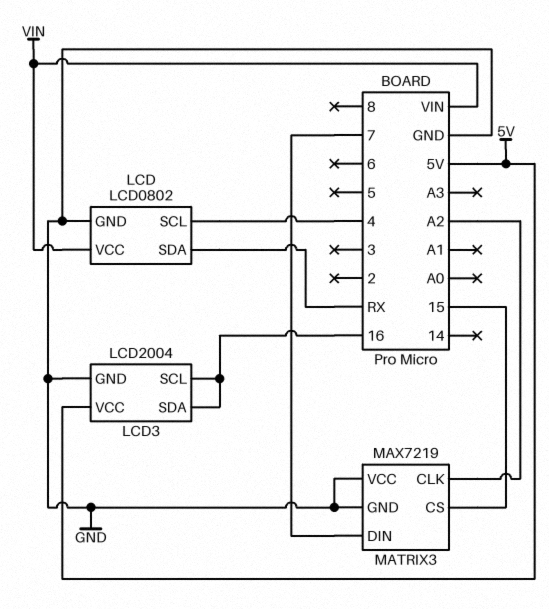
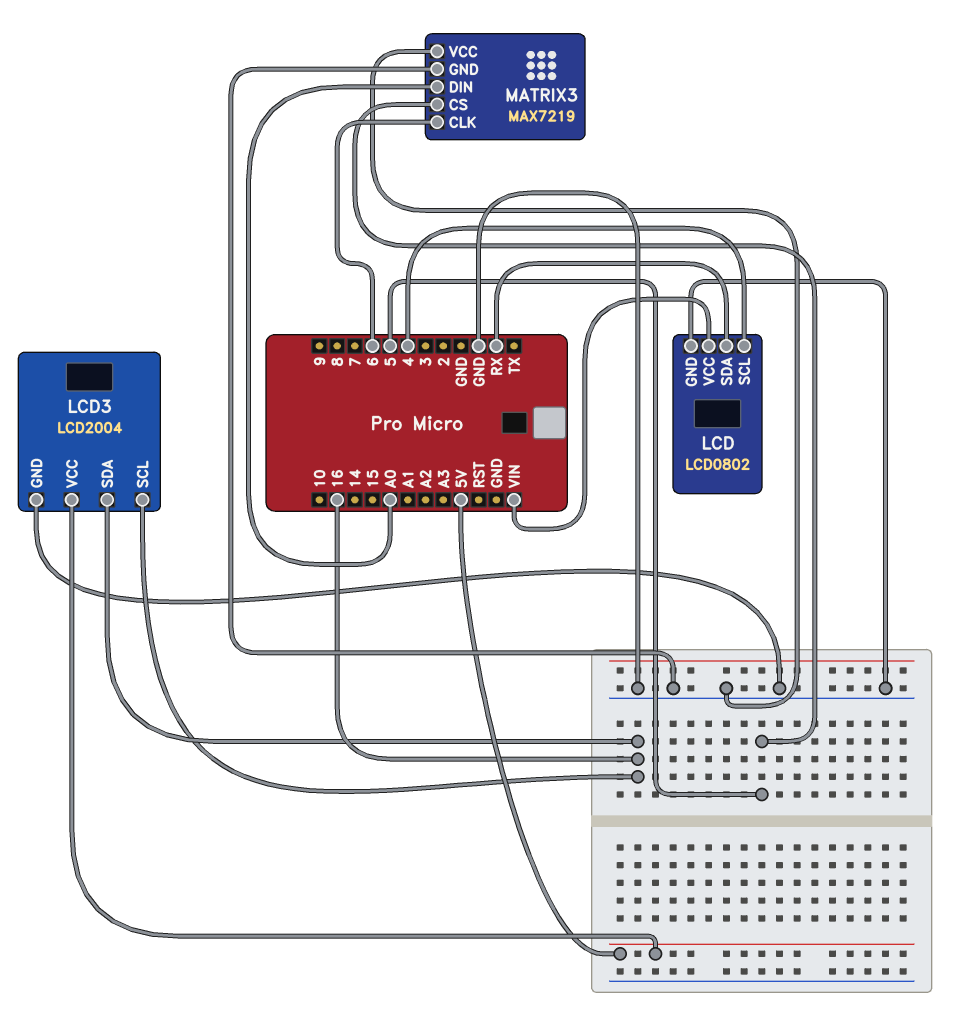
MATRIX3 pin CLK: A2 -> 6
MATRIX3 pin CS: 15 -> 5
MATRIX3 pin DIN: 7 -> A0

